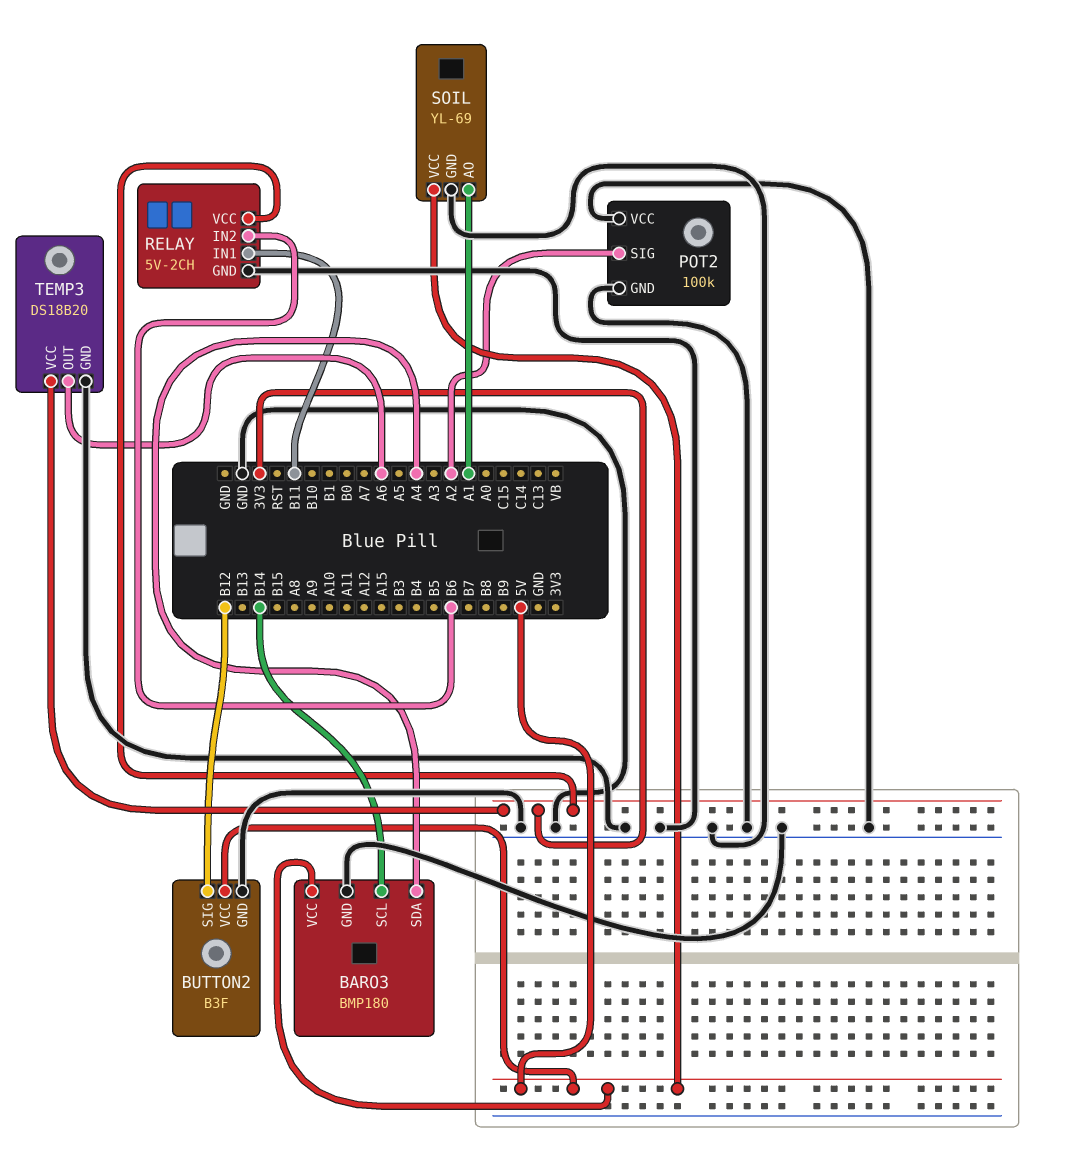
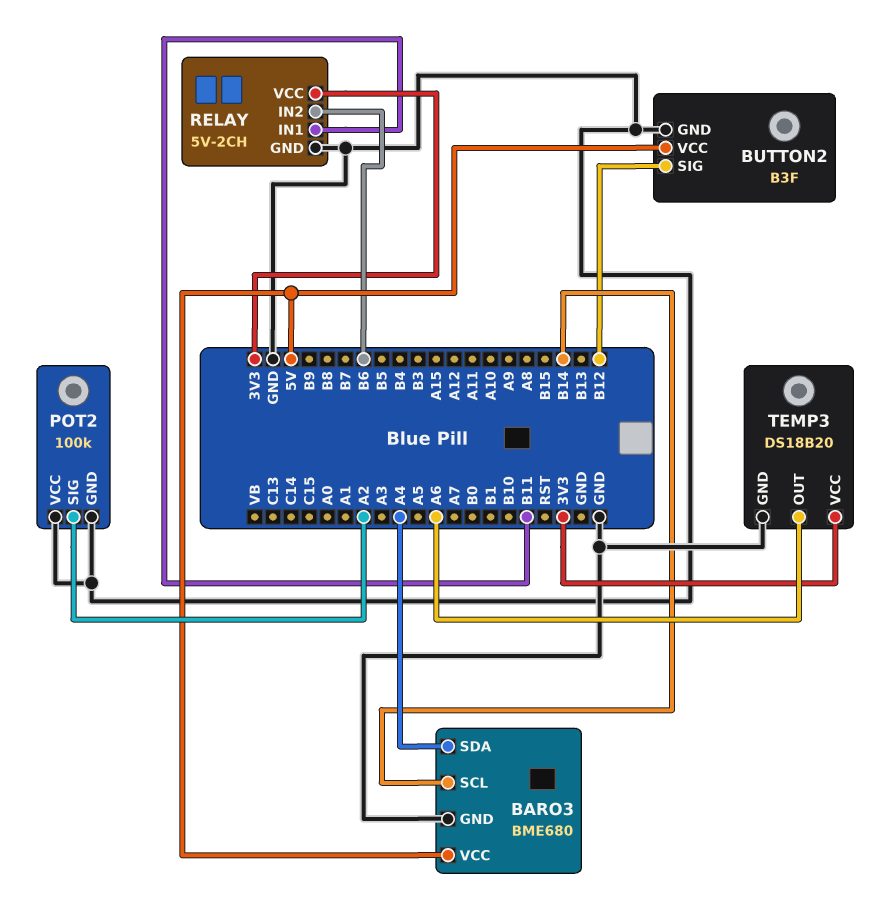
BARO3: BMP180 -> BME680
SOIL: YL-69 -> none
SOIL pin AO: A1 -> none
SOIL pin GND: GND -> none
SOIL pin VCC: 5V -> none

